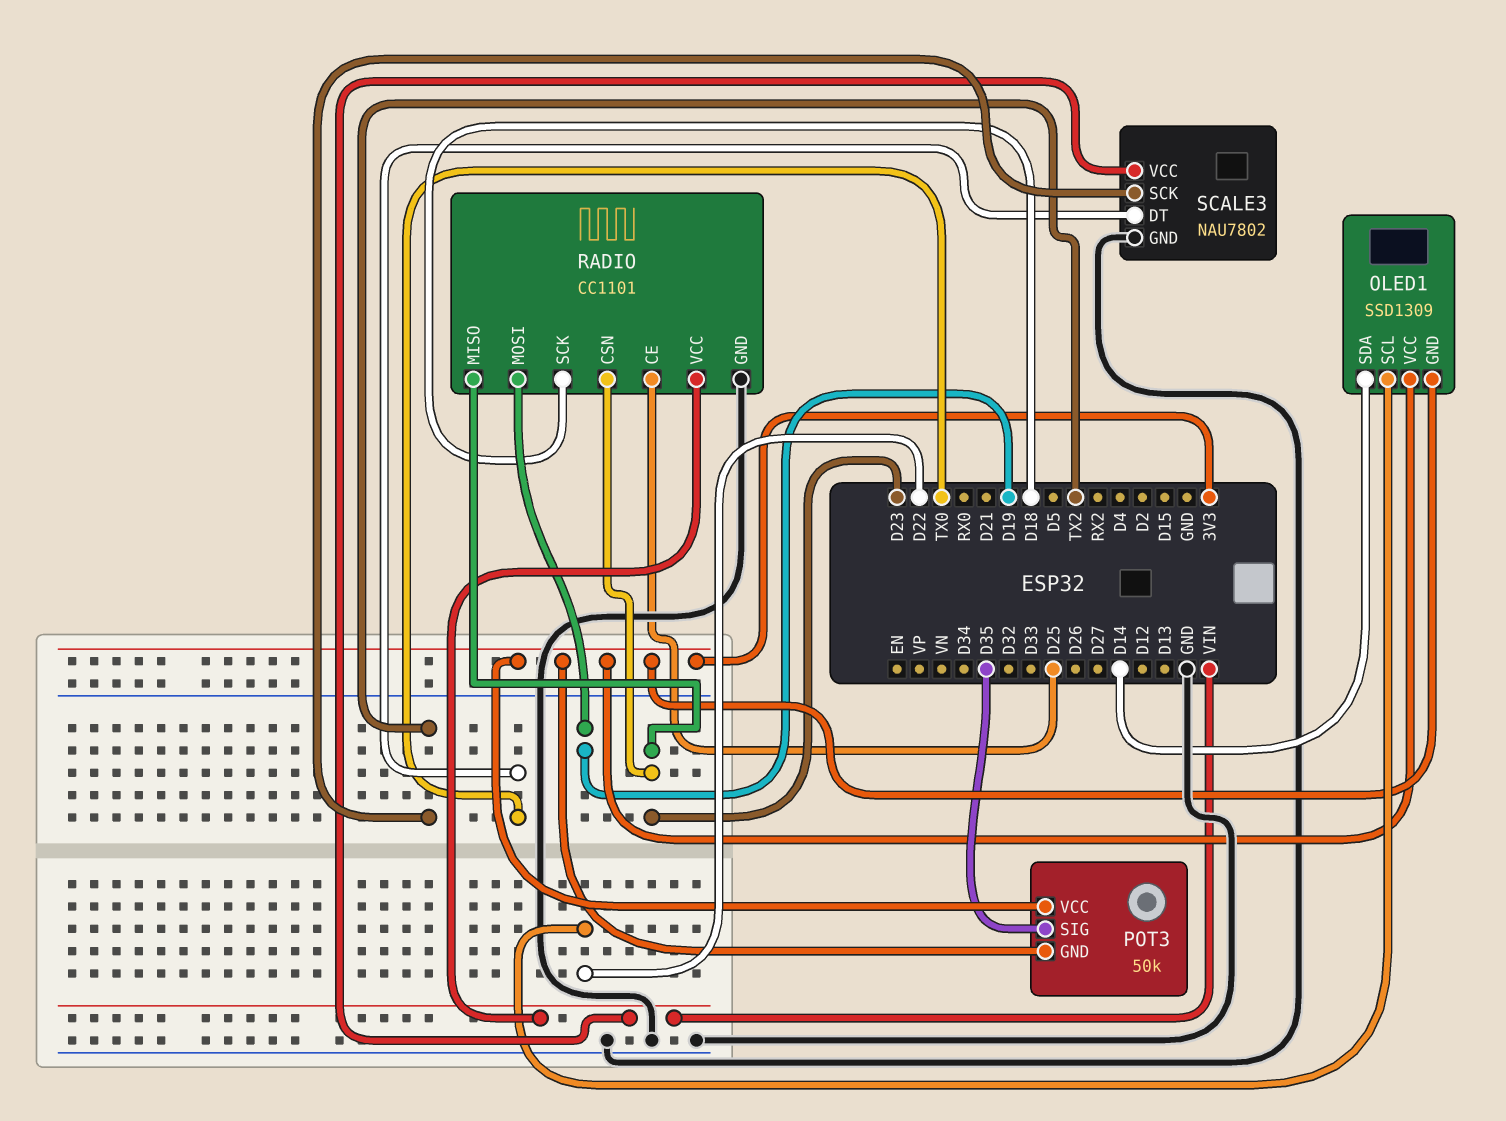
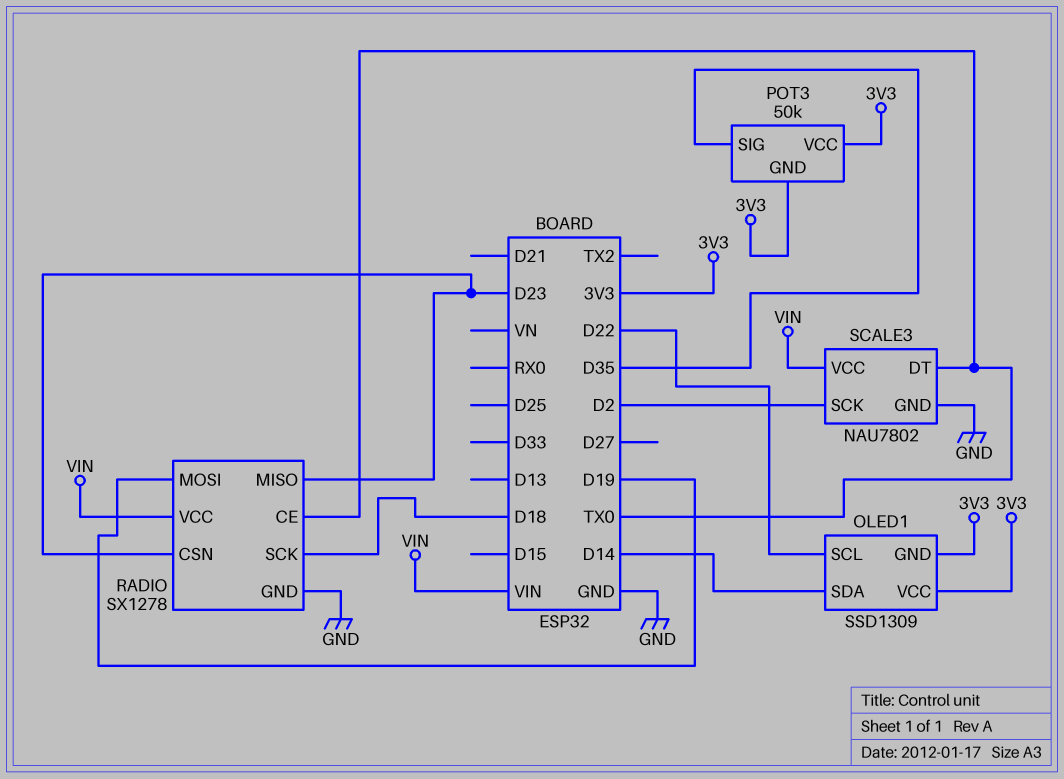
RADIO: CC1101 -> SX1278
RADIO pin CE: D25 -> TX0
SCALE3 pin SCK: TX2 -> D2

